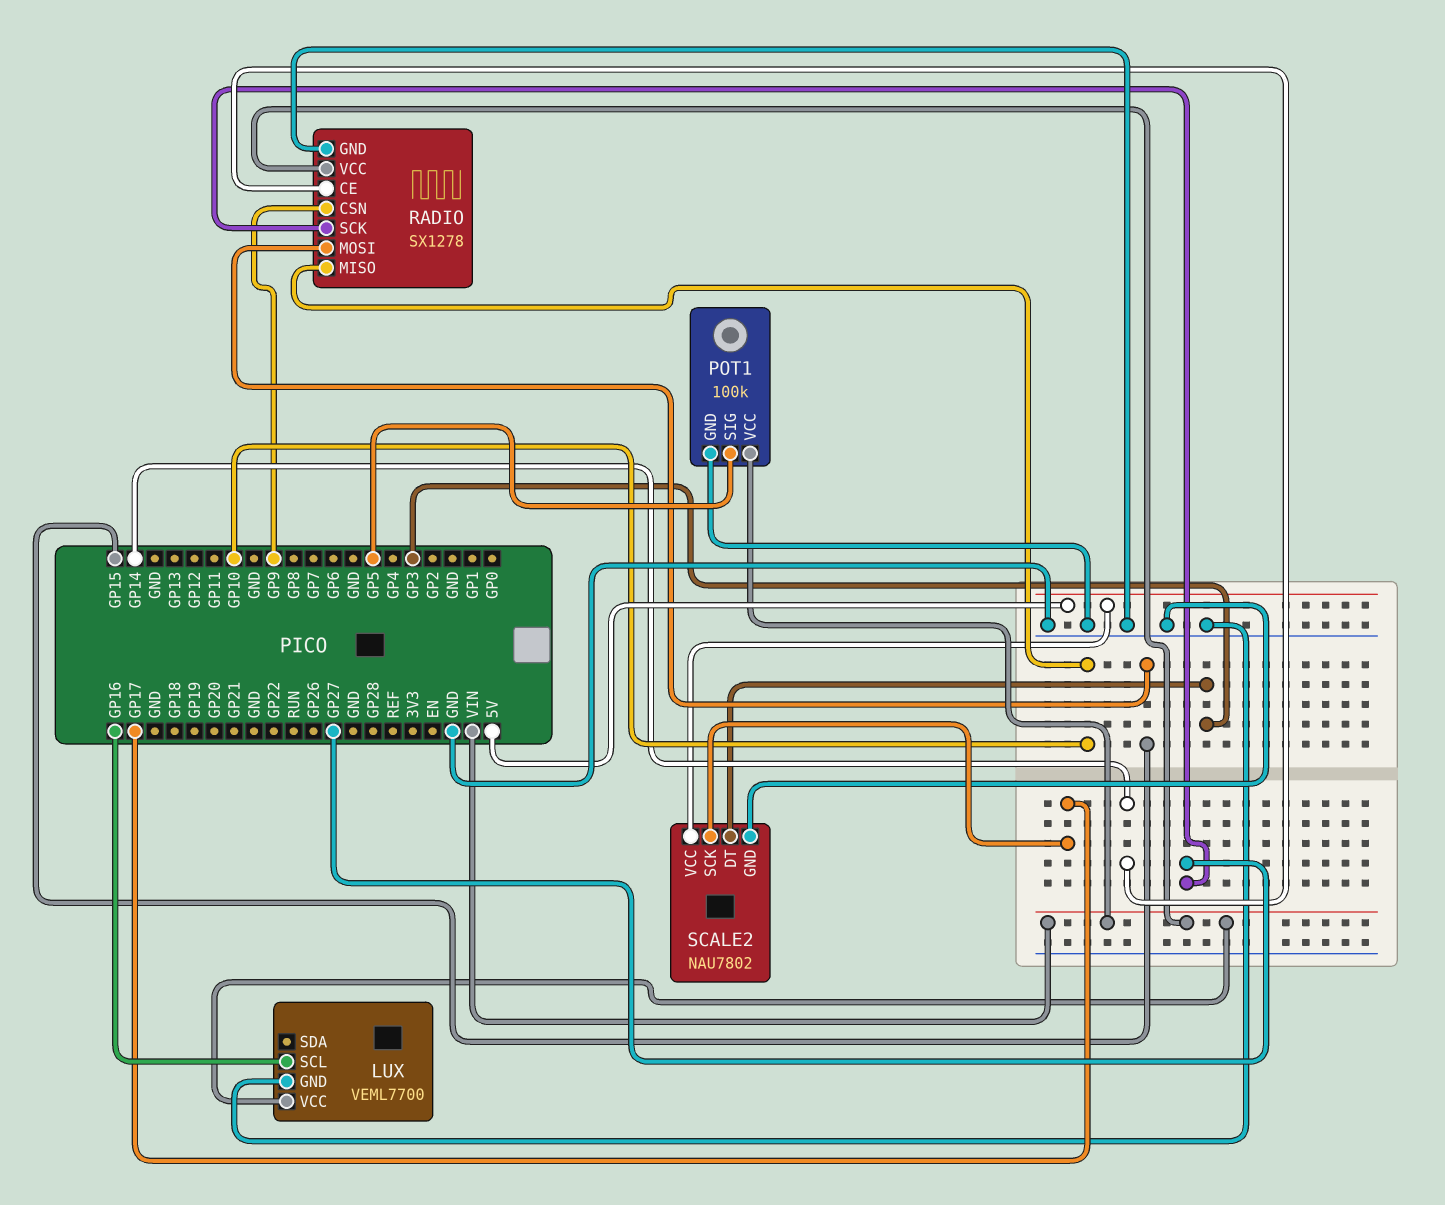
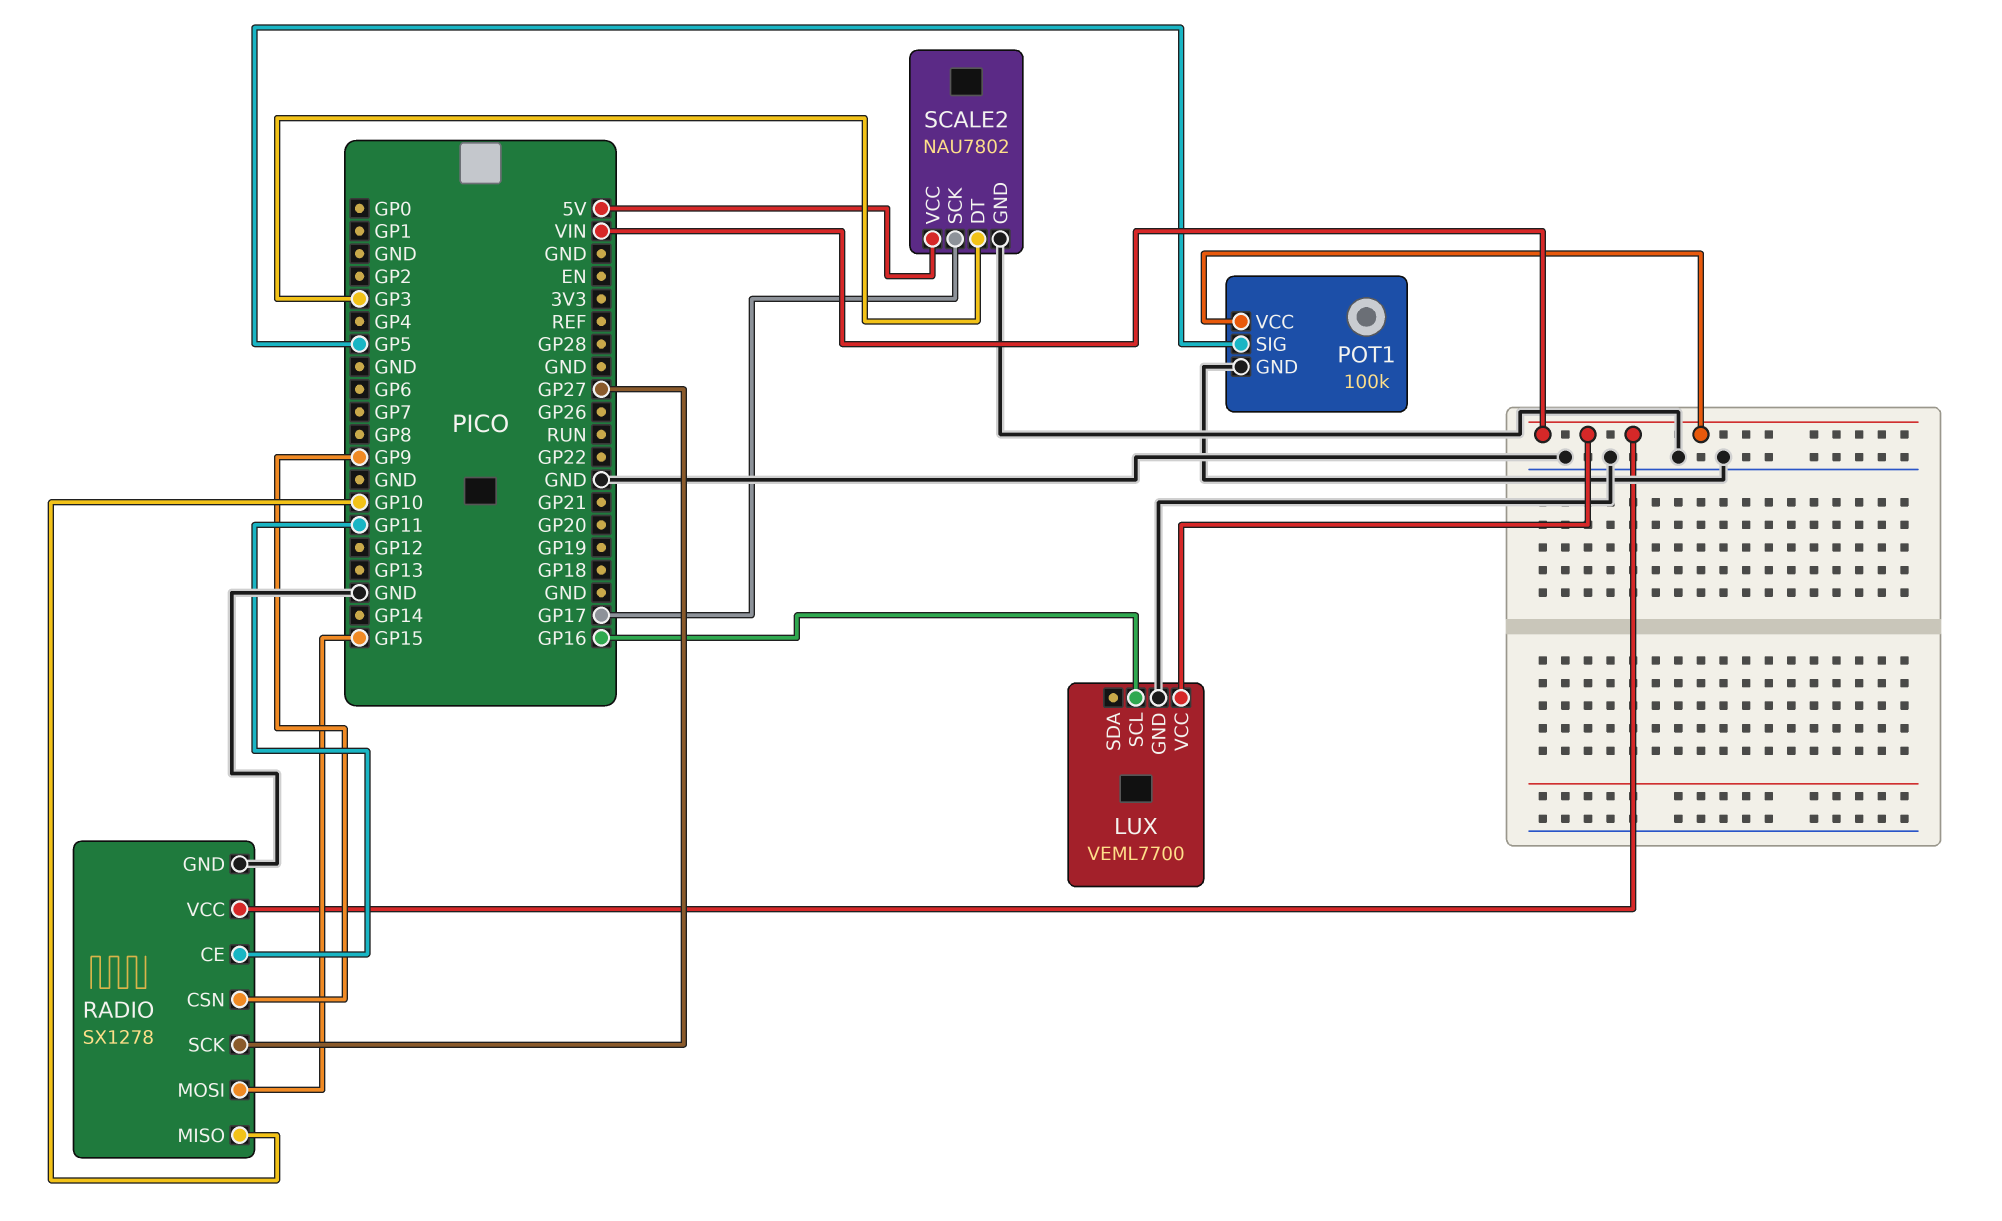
RADIO pin CE: GP14 -> GP11

